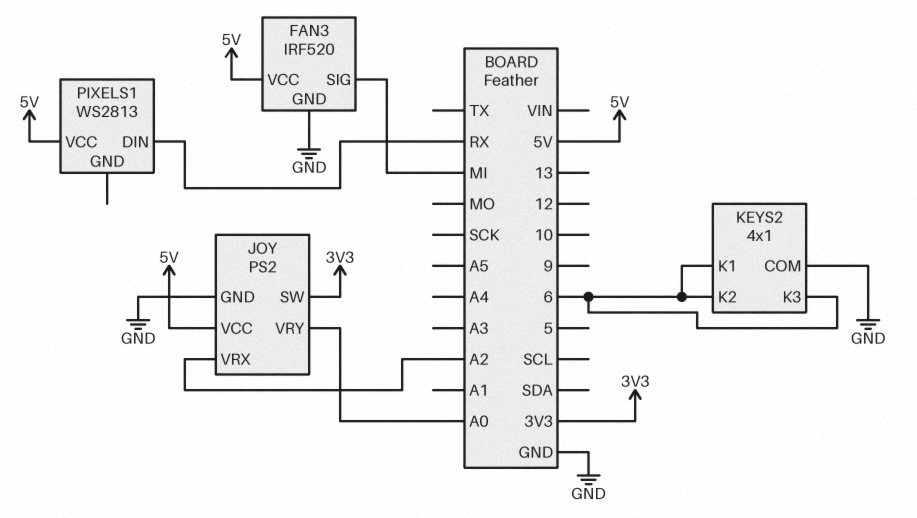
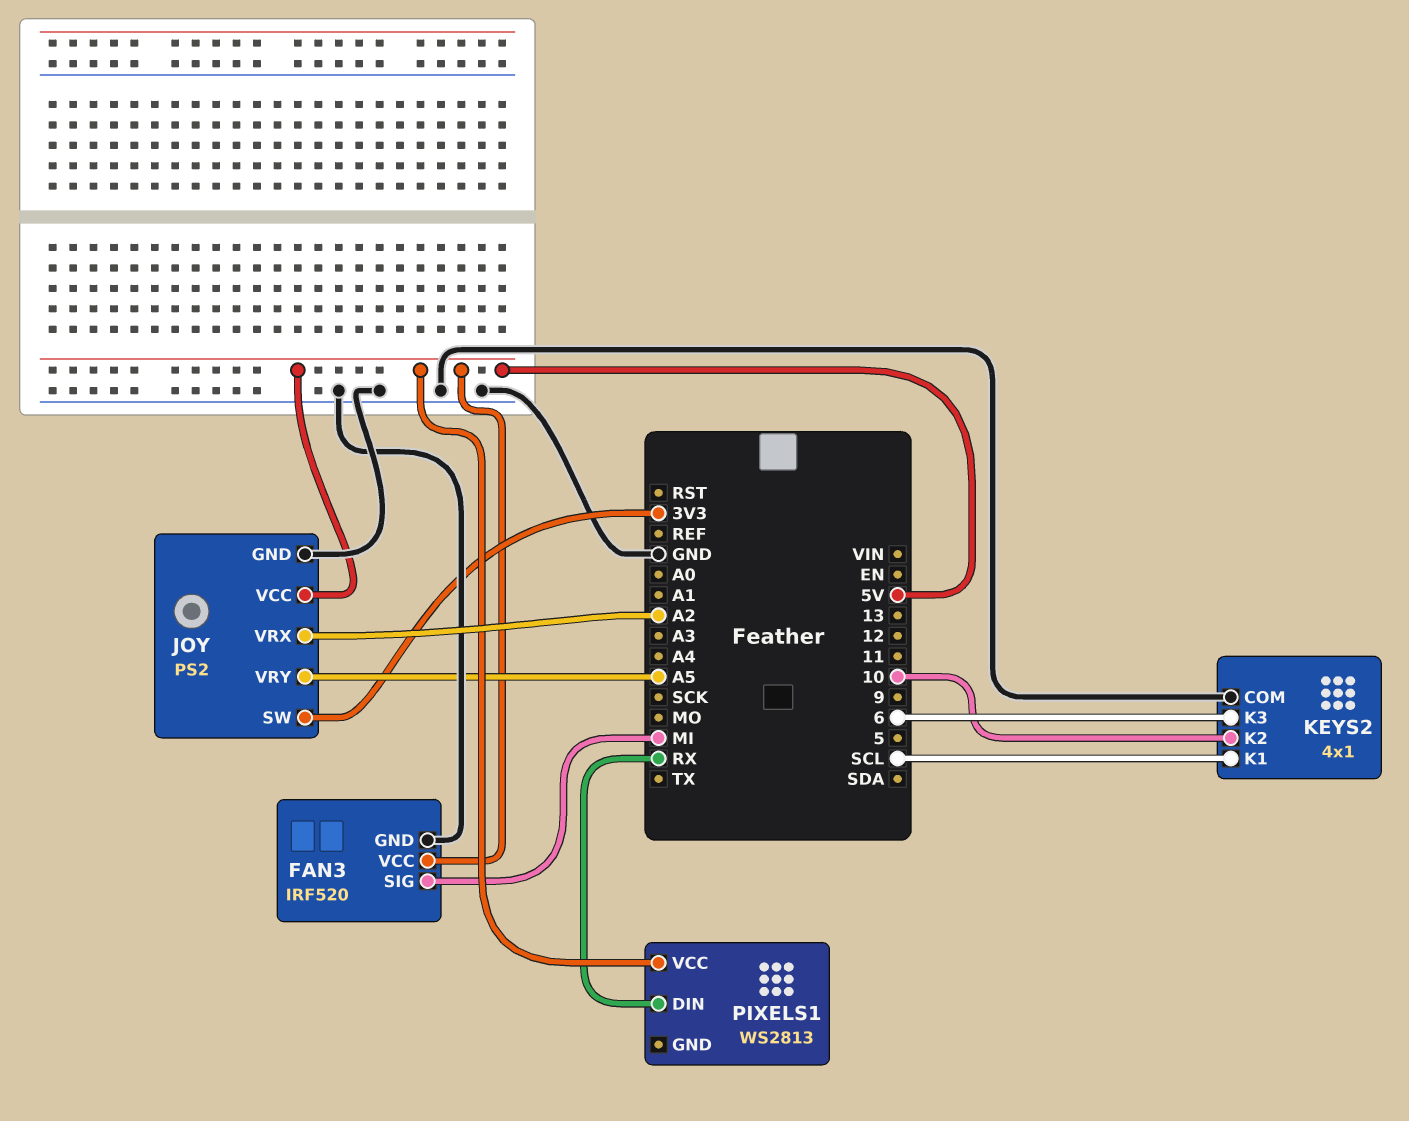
JOY pin VRY: A0 -> A5
KEYS2 pin K1: 6 -> SCL
KEYS2 pin K2: 6 -> 10

